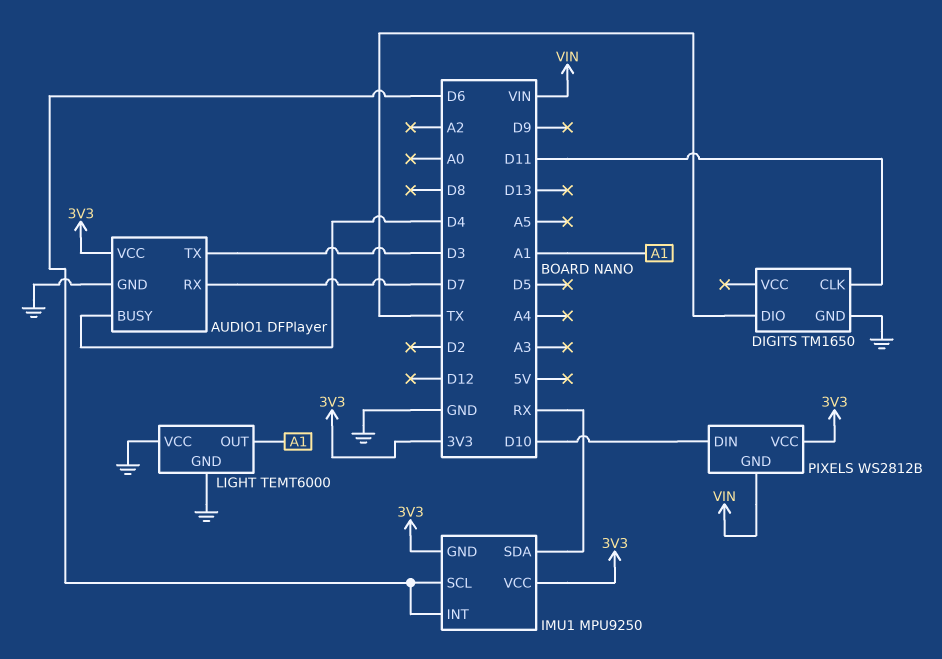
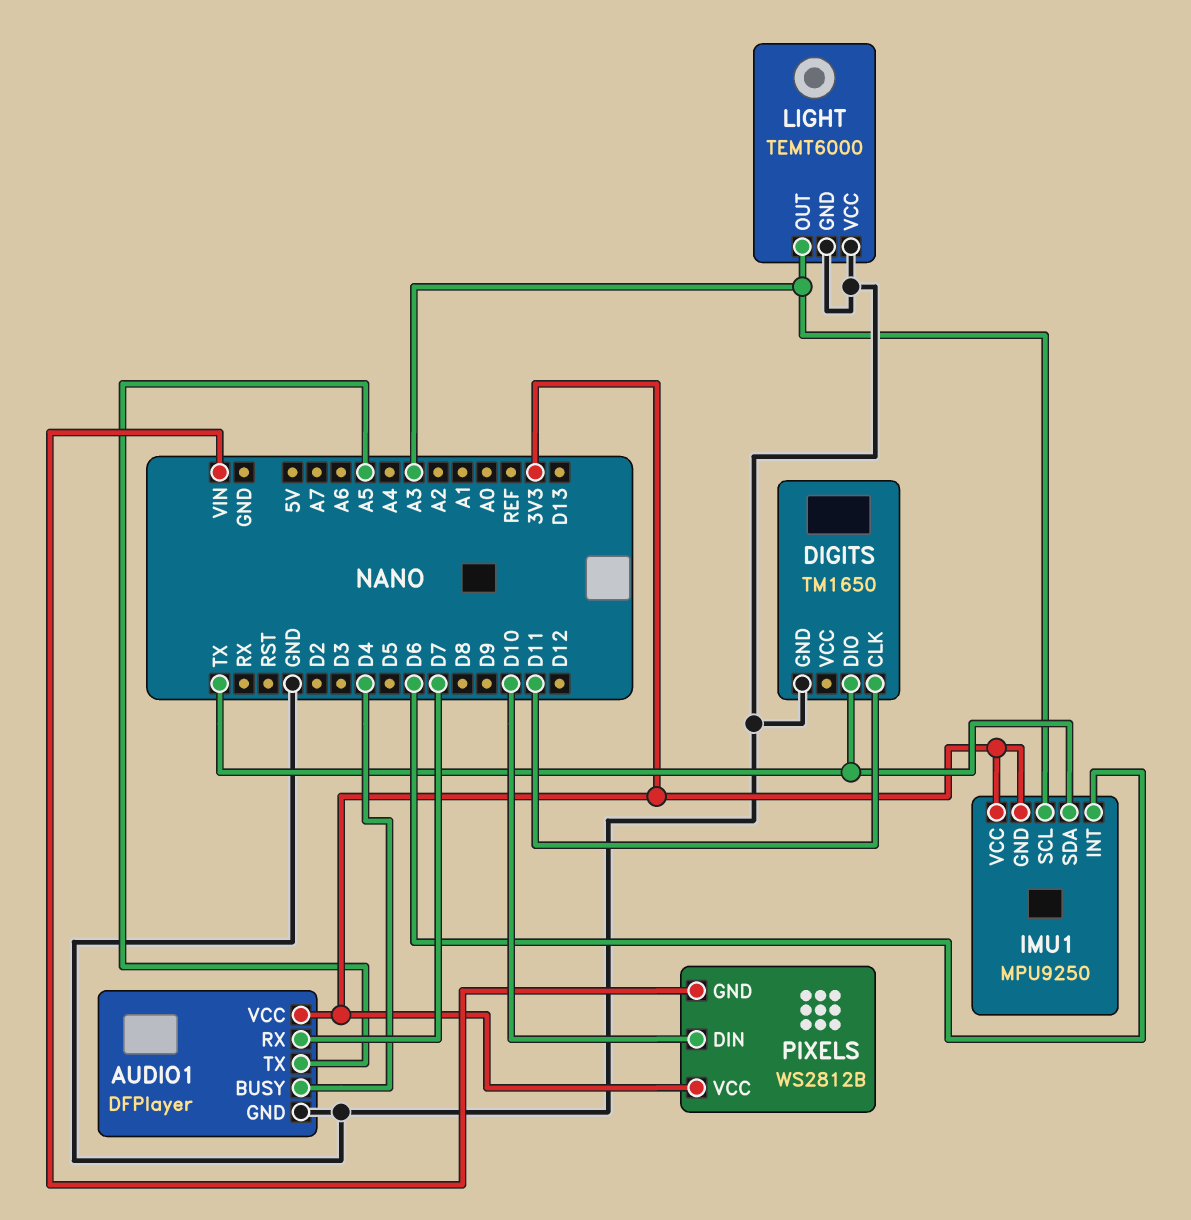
AUDIO1 pin TX: D3 -> A5
IMU1 pin SCL: D6 -> A3
IMU1 pin SDA: RX -> TX
LIGHT pin OUT: A1 -> A3

